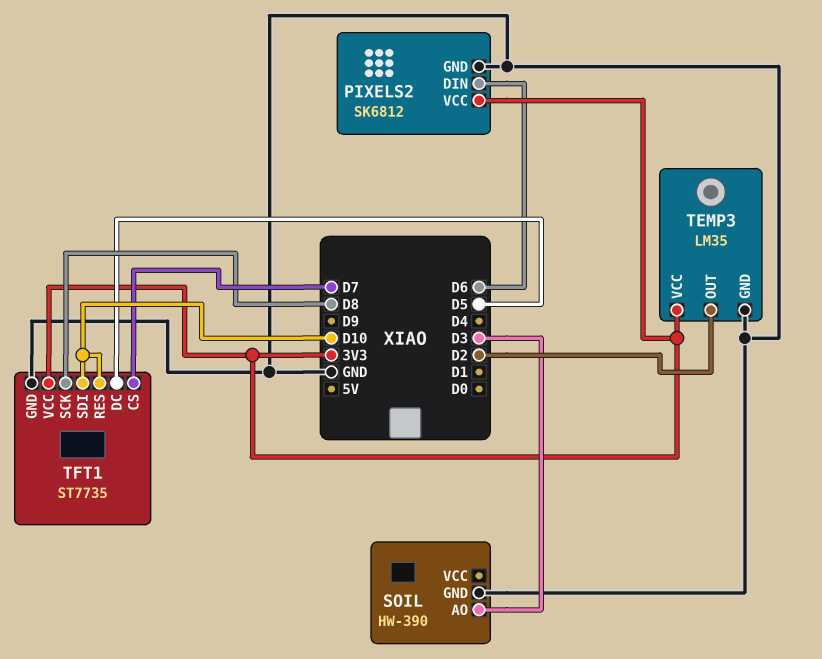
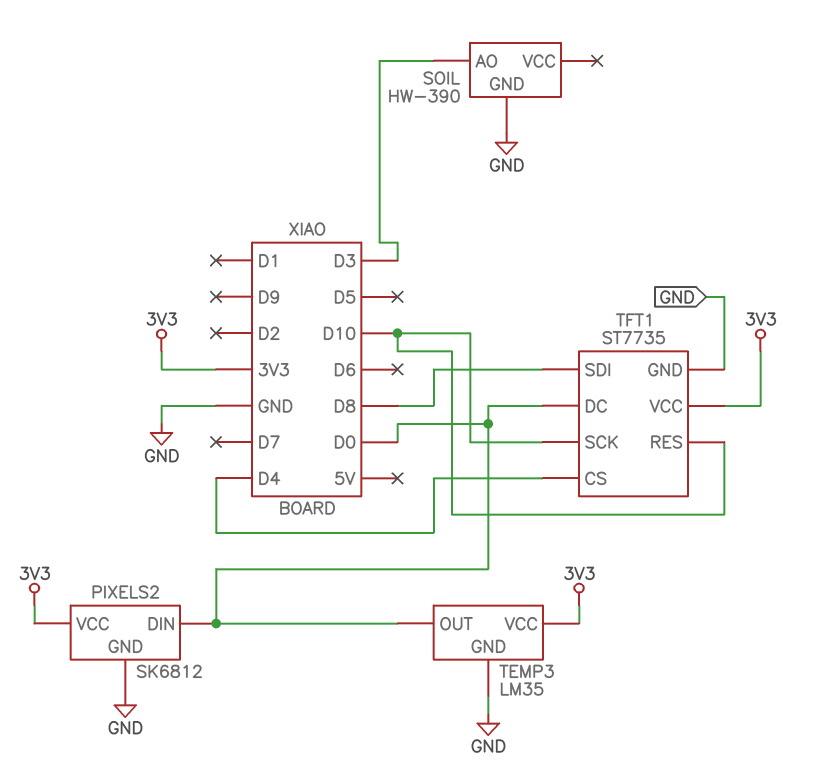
PIXELS2 pin DIN: D6 -> D0
TEMP3 pin OUT: D2 -> D0
TFT1 pin CS: D7 -> D4
TFT1 pin DC: D5 -> D0
TFT1 pin SCK: D8 -> D10
TFT1 pin SDI: D10 -> D8

